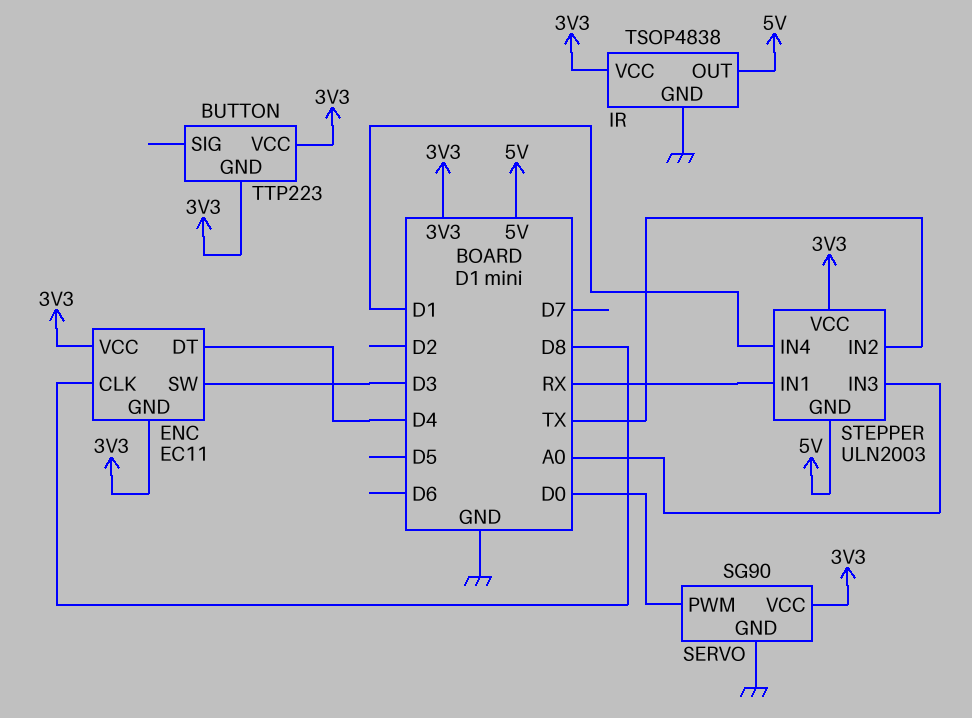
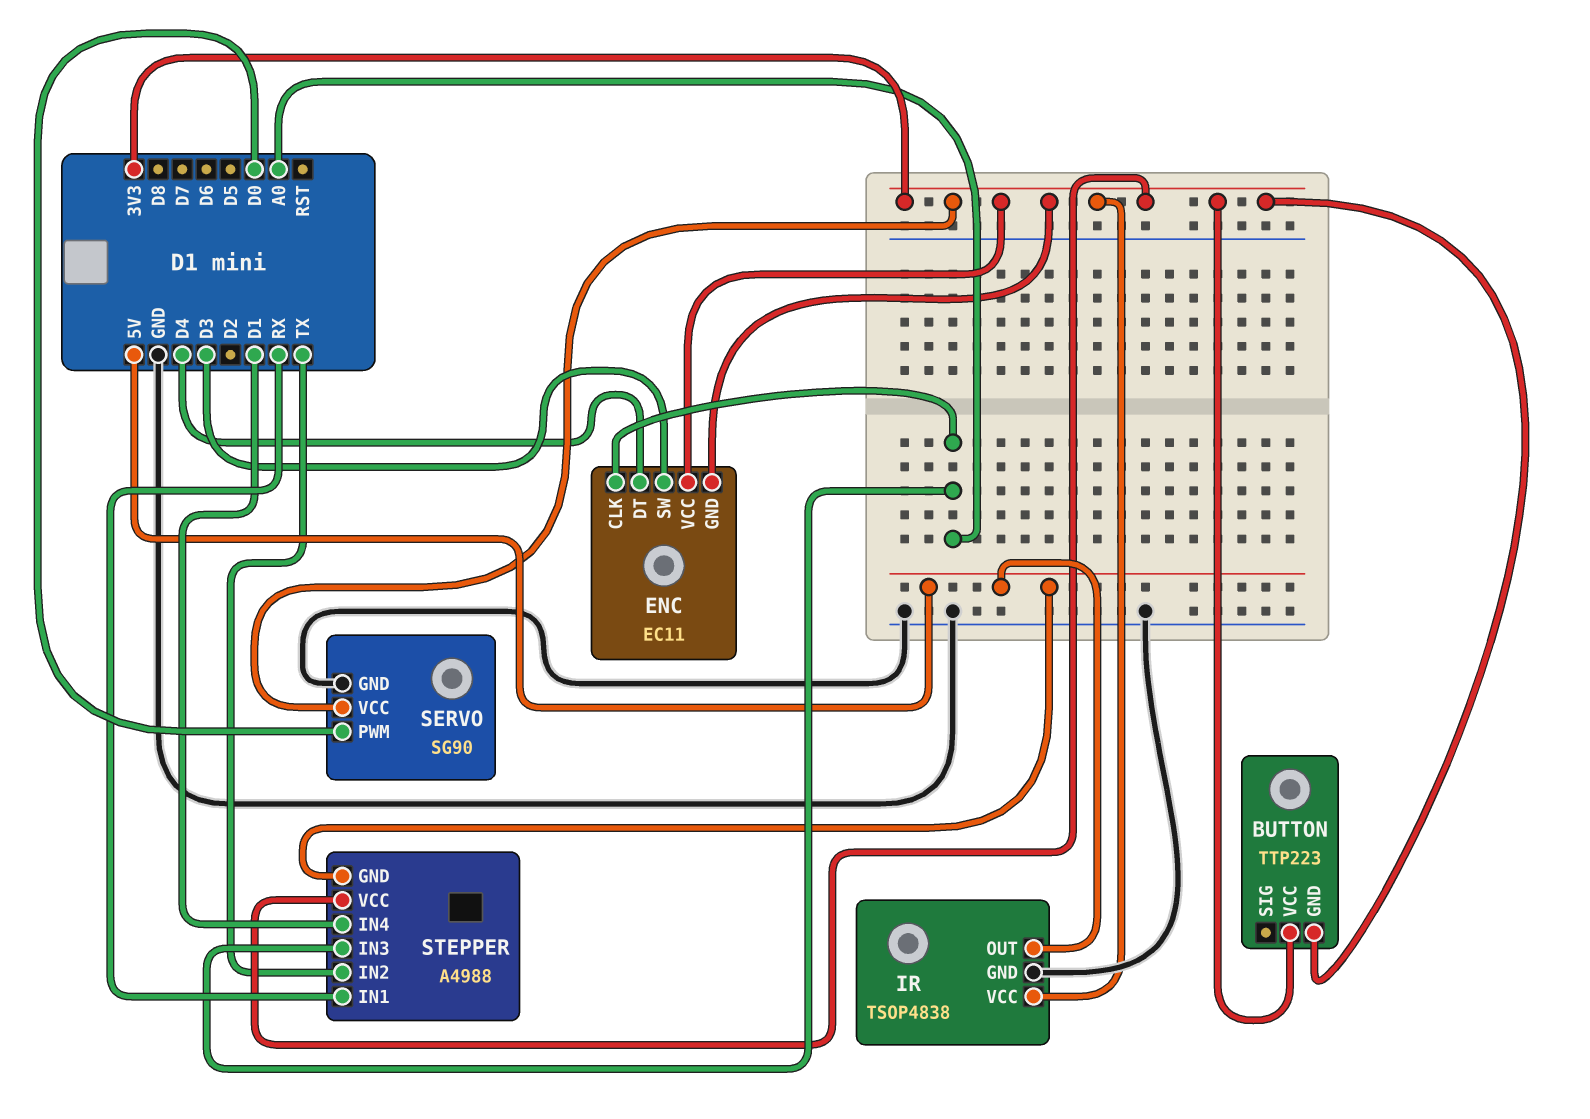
ENC pin CLK: D8 -> A0
STEPPER: ULN2003 -> A4988

